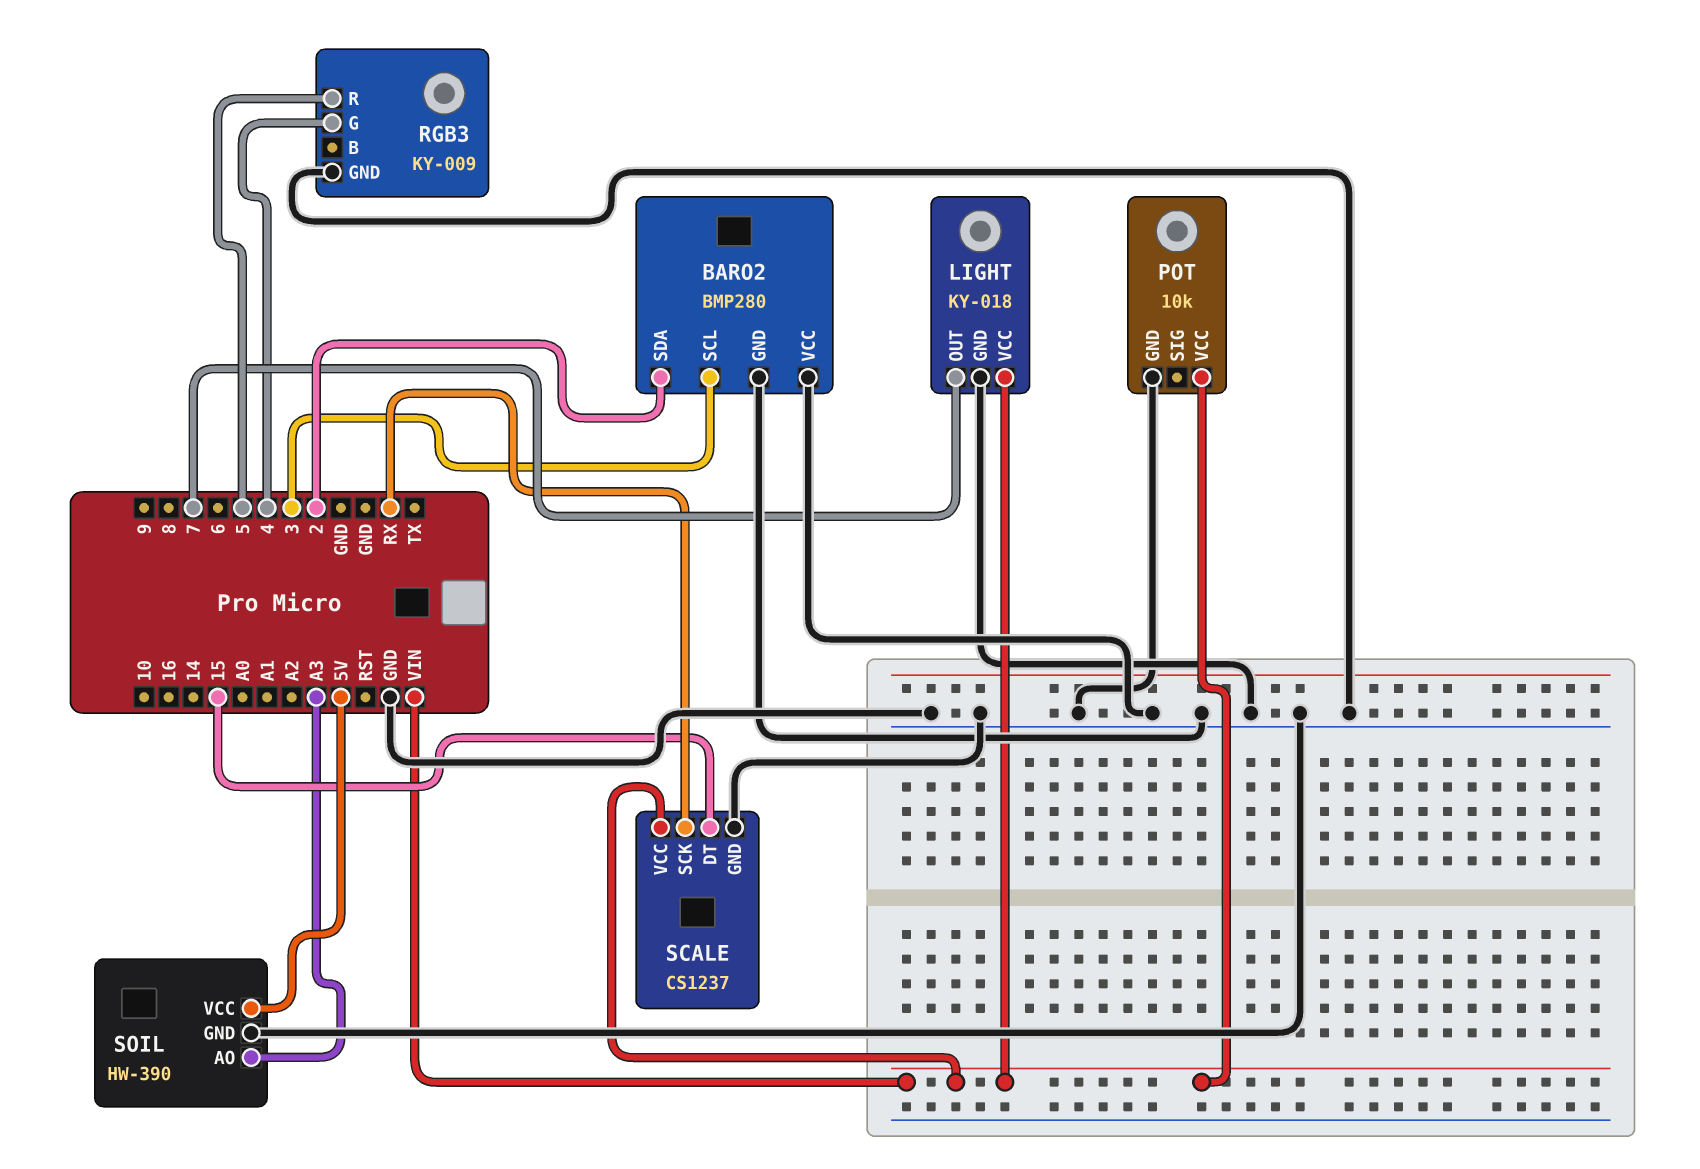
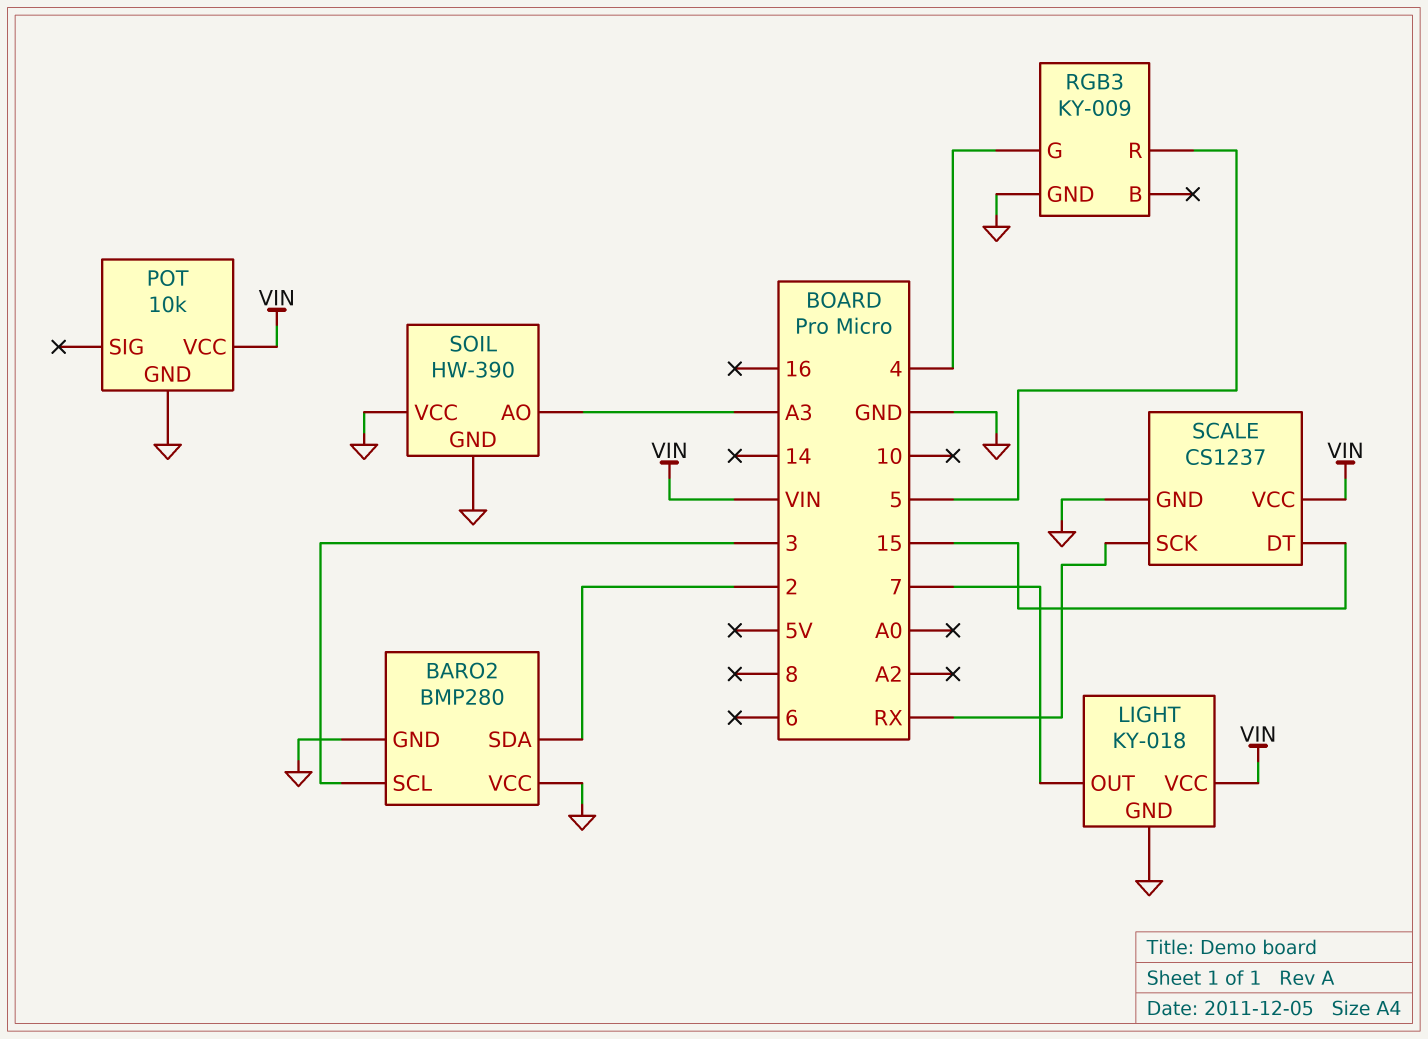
SOIL pin VCC: 5V -> GND

